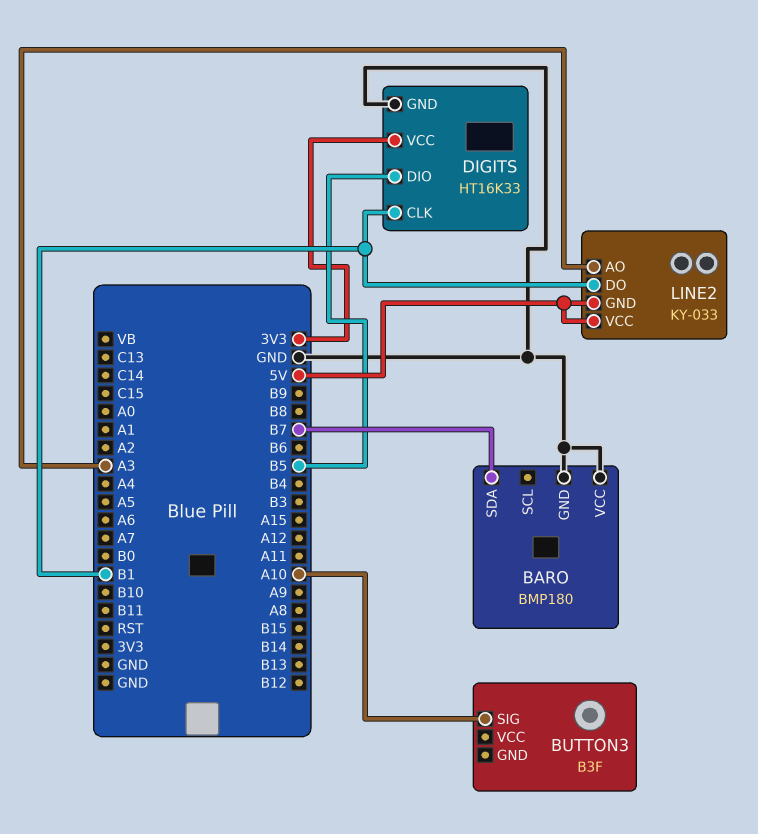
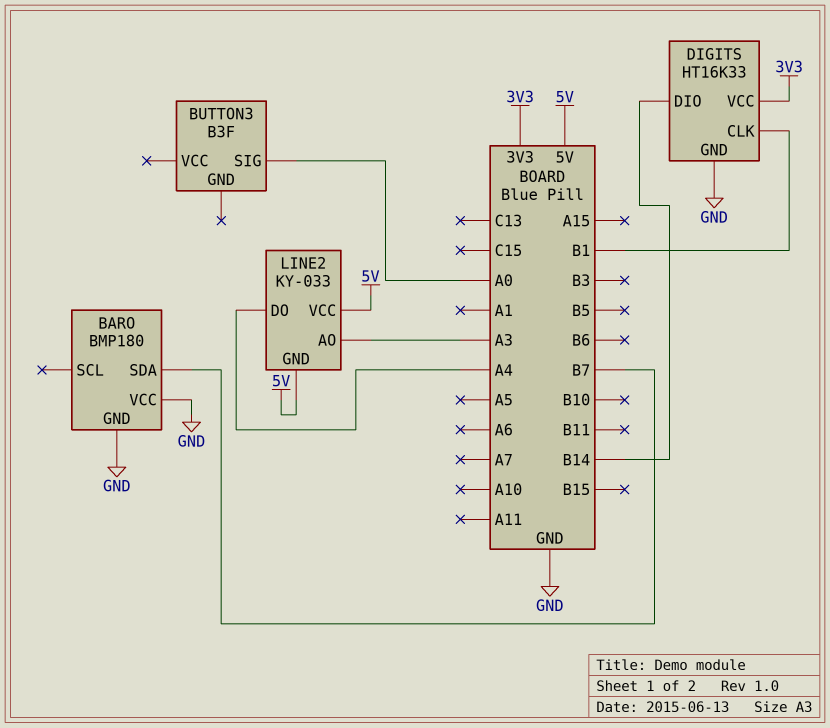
BUTTON3 pin SIG: A10 -> A0
DIGITS pin DIO: B5 -> B14
LINE2 pin DO: B1 -> A4

